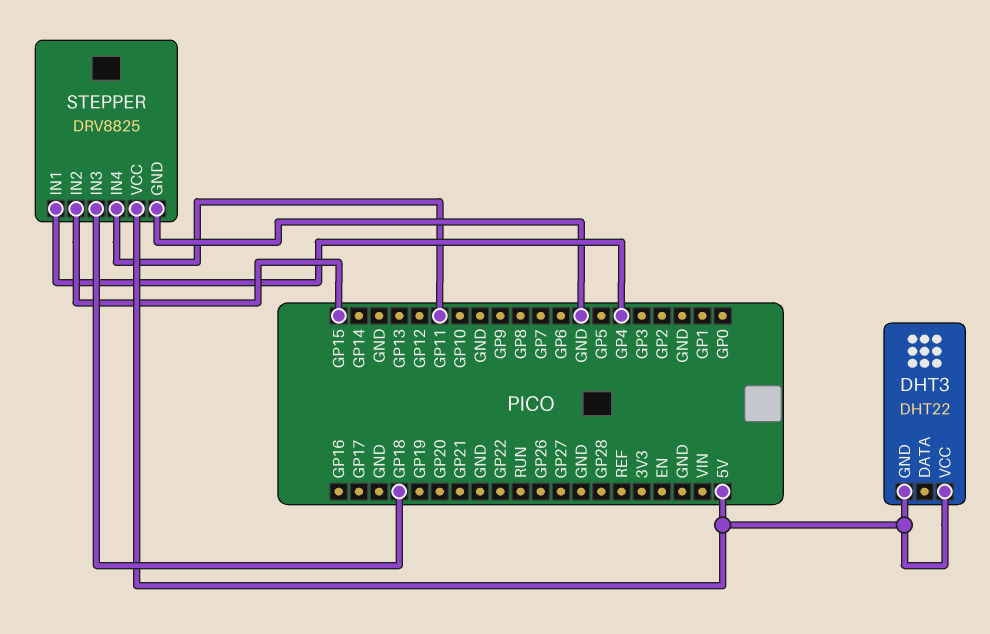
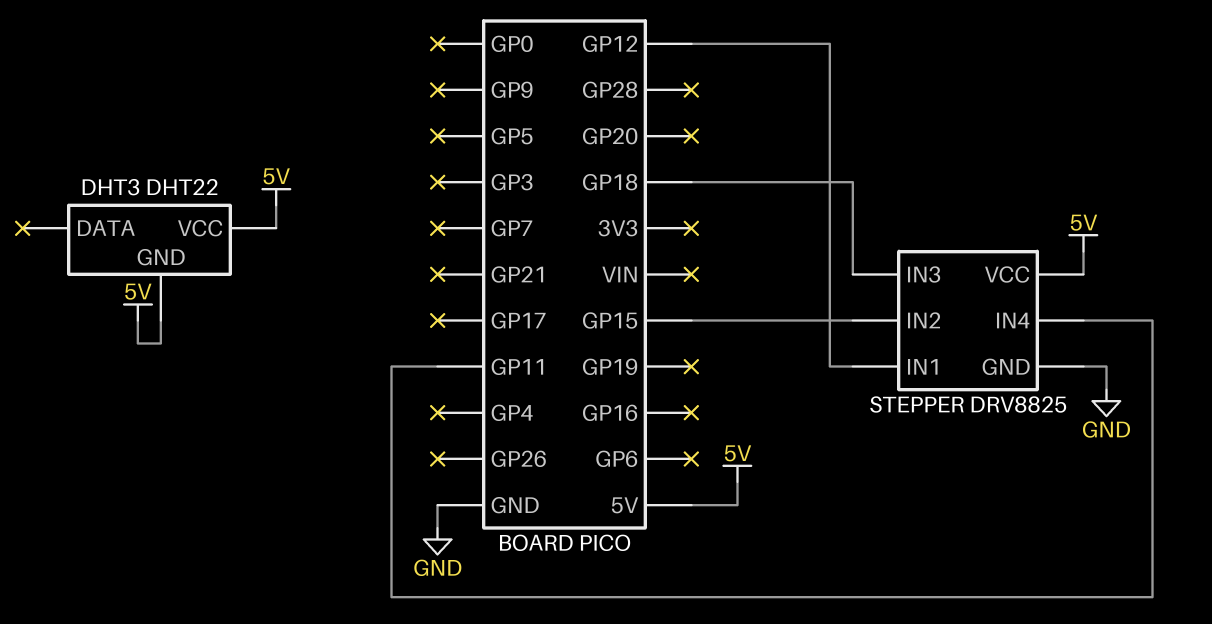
STEPPER pin IN1: GP4 -> GP12

